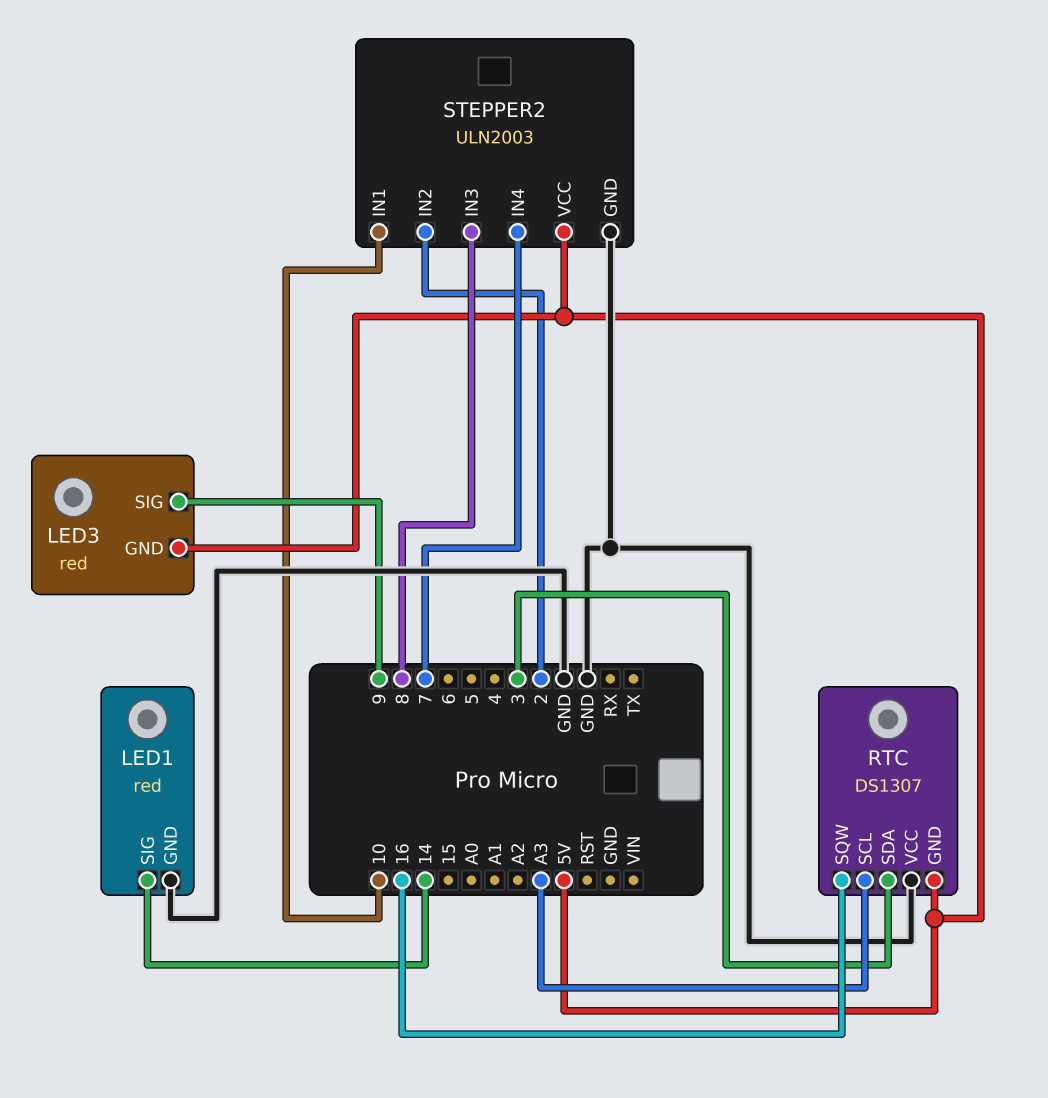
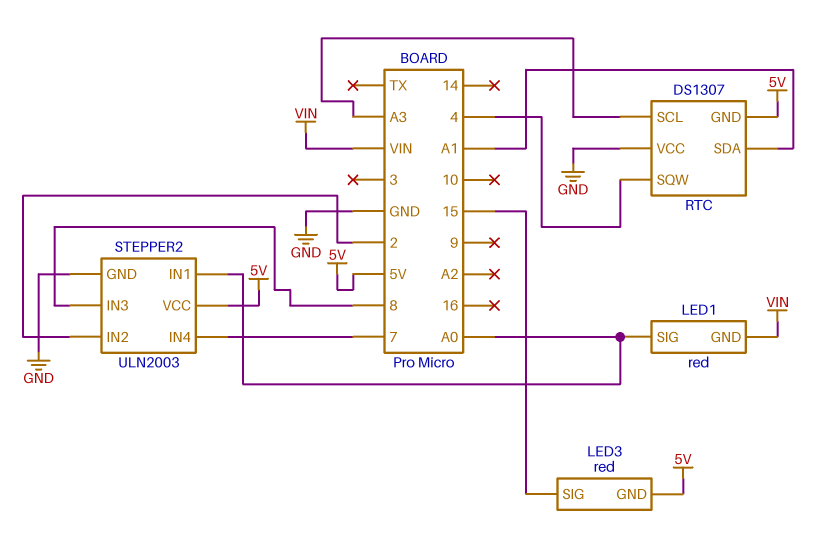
LED1 pin GND: GND -> VIN
LED1 pin SIG: 14 -> A0
LED3 pin SIG: 9 -> 15
RTC pin SDA: 3 -> A1
RTC pin SQW: 16 -> 4
STEPPER2 pin IN1: 10 -> A0

